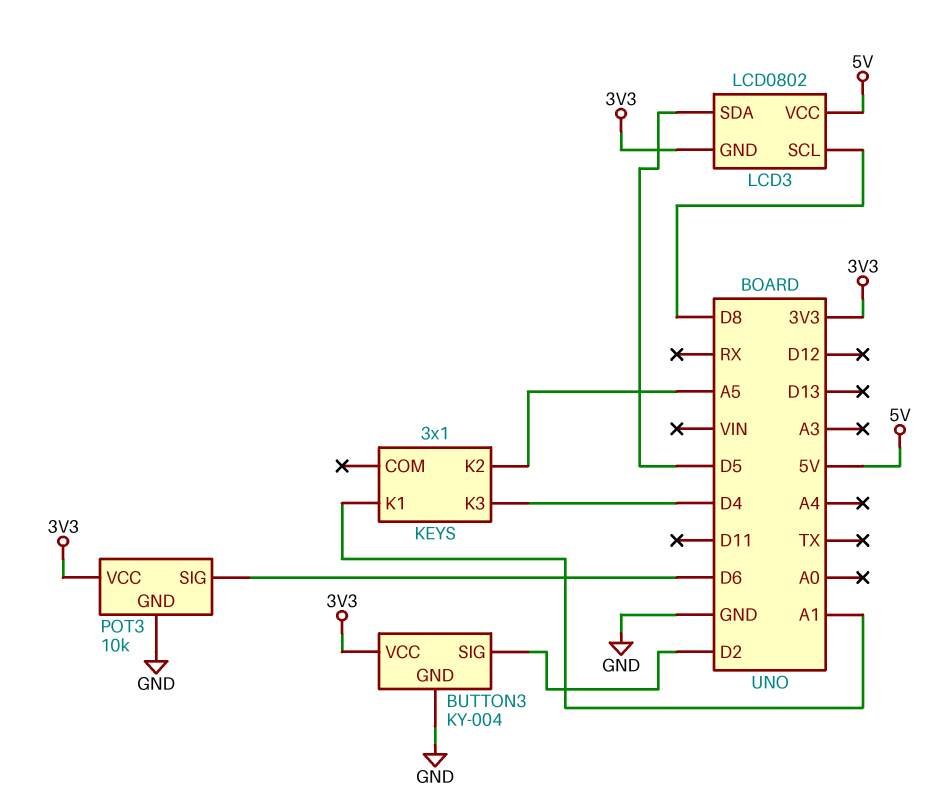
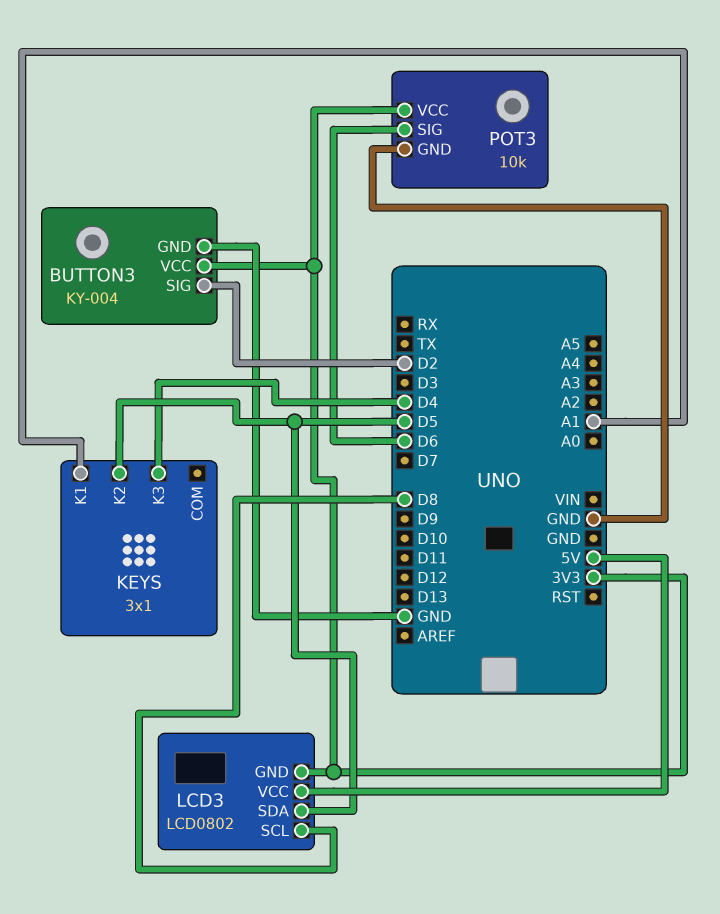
KEYS pin K2: A5 -> D5

